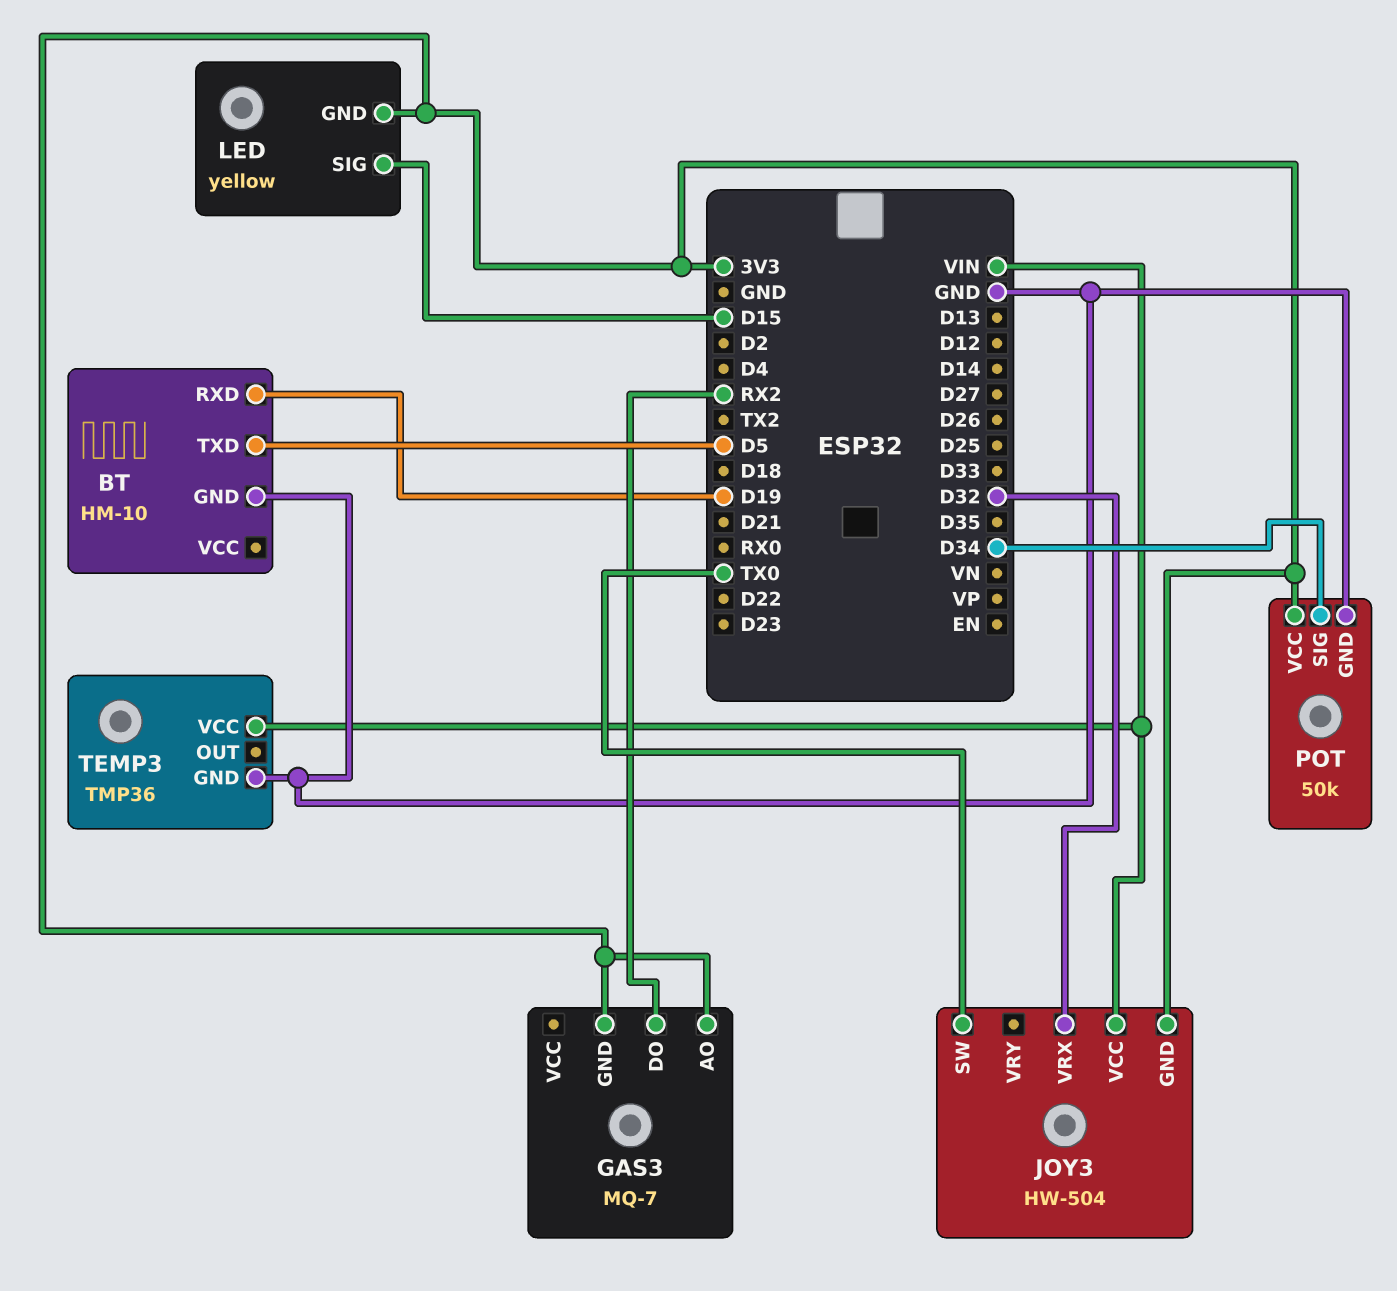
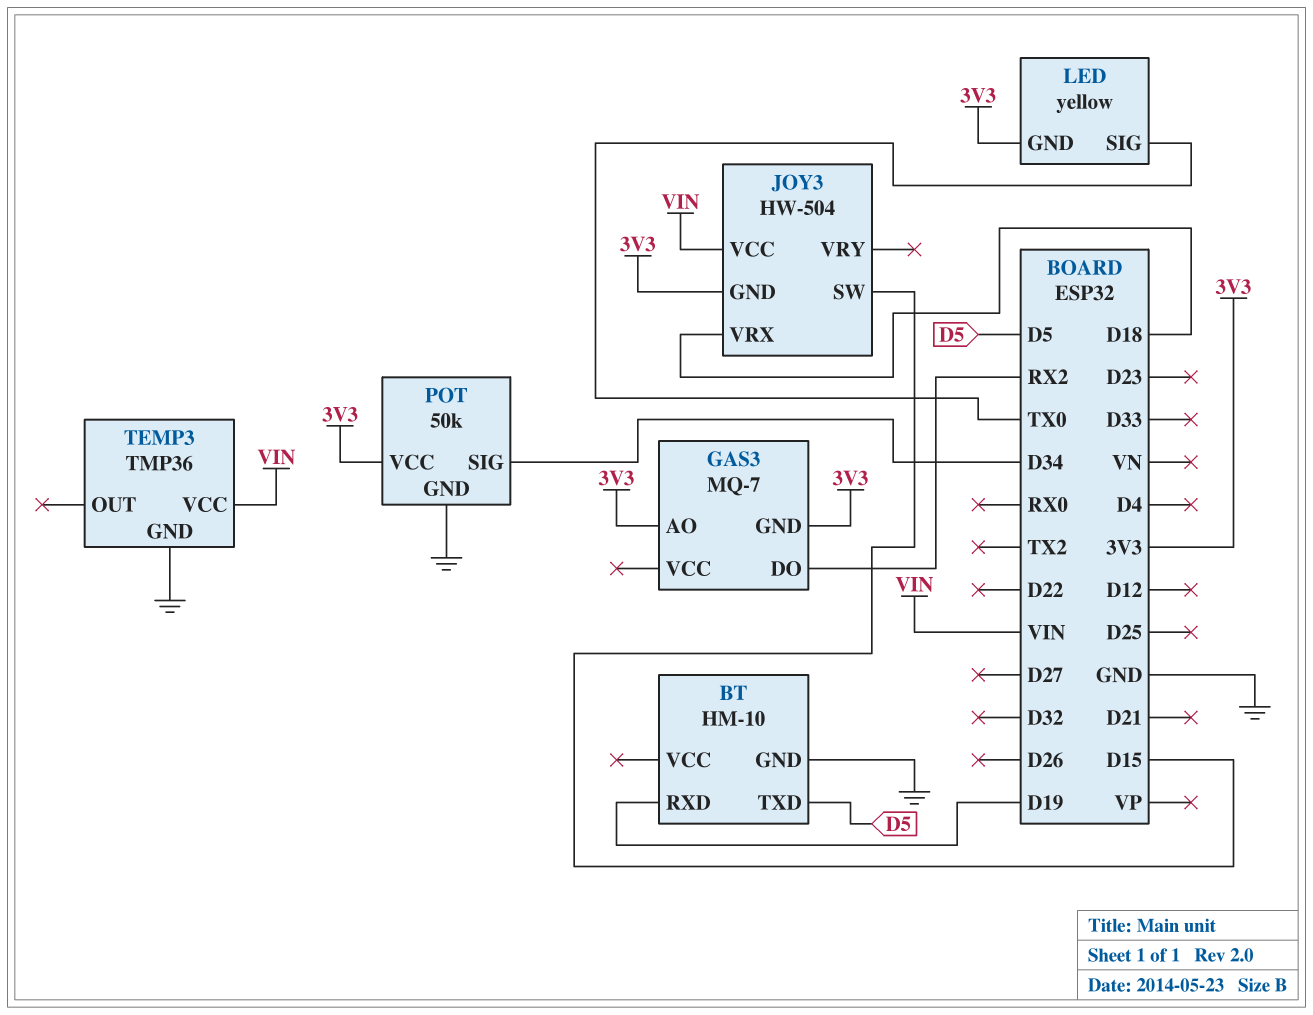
JOY3 pin SW: TX0 -> D15
JOY3 pin VRX: D32 -> D18
LED pin SIG: D15 -> TX0

